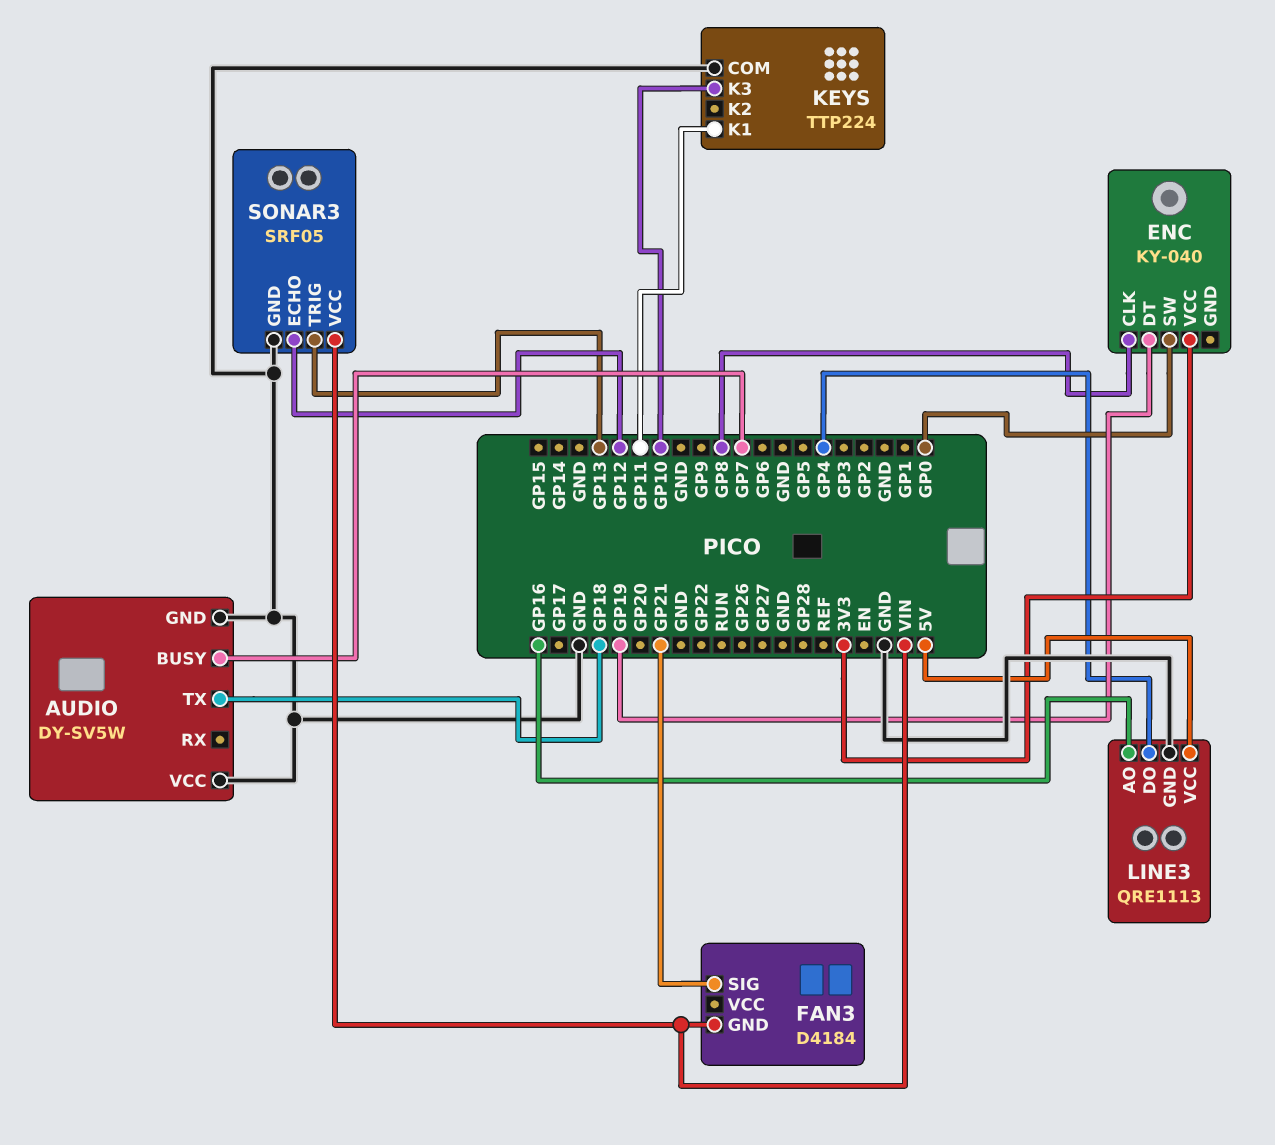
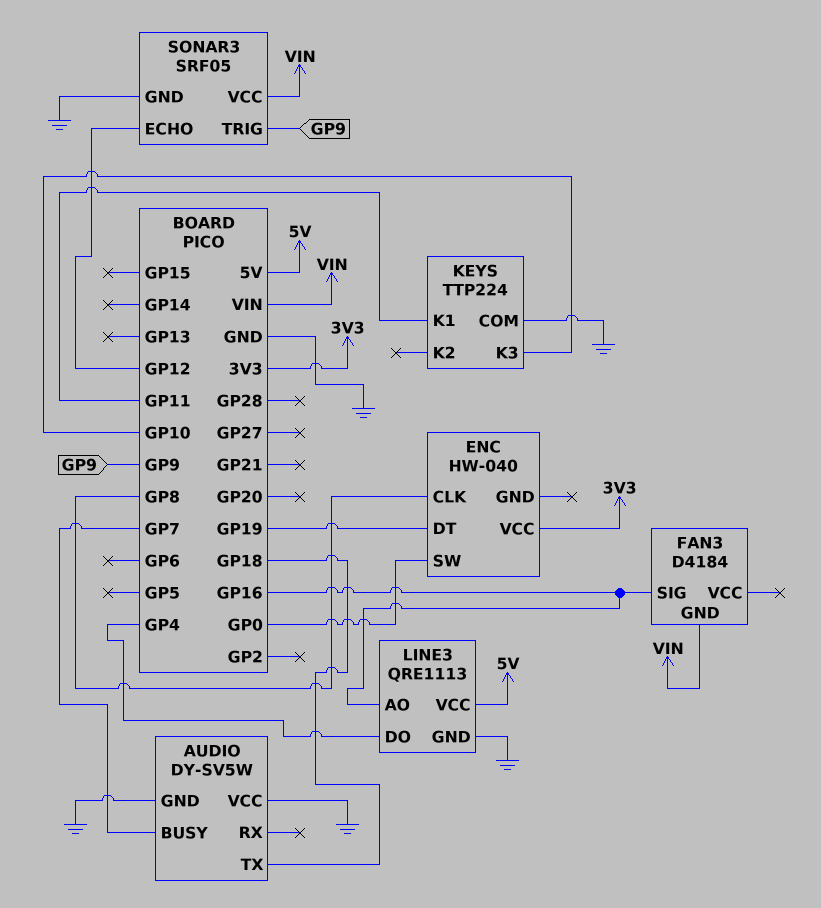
ENC: KY-040 -> HW-040
FAN3 pin SIG: GP21 -> GP16
SONAR3 pin TRIG: GP13 -> GP9

